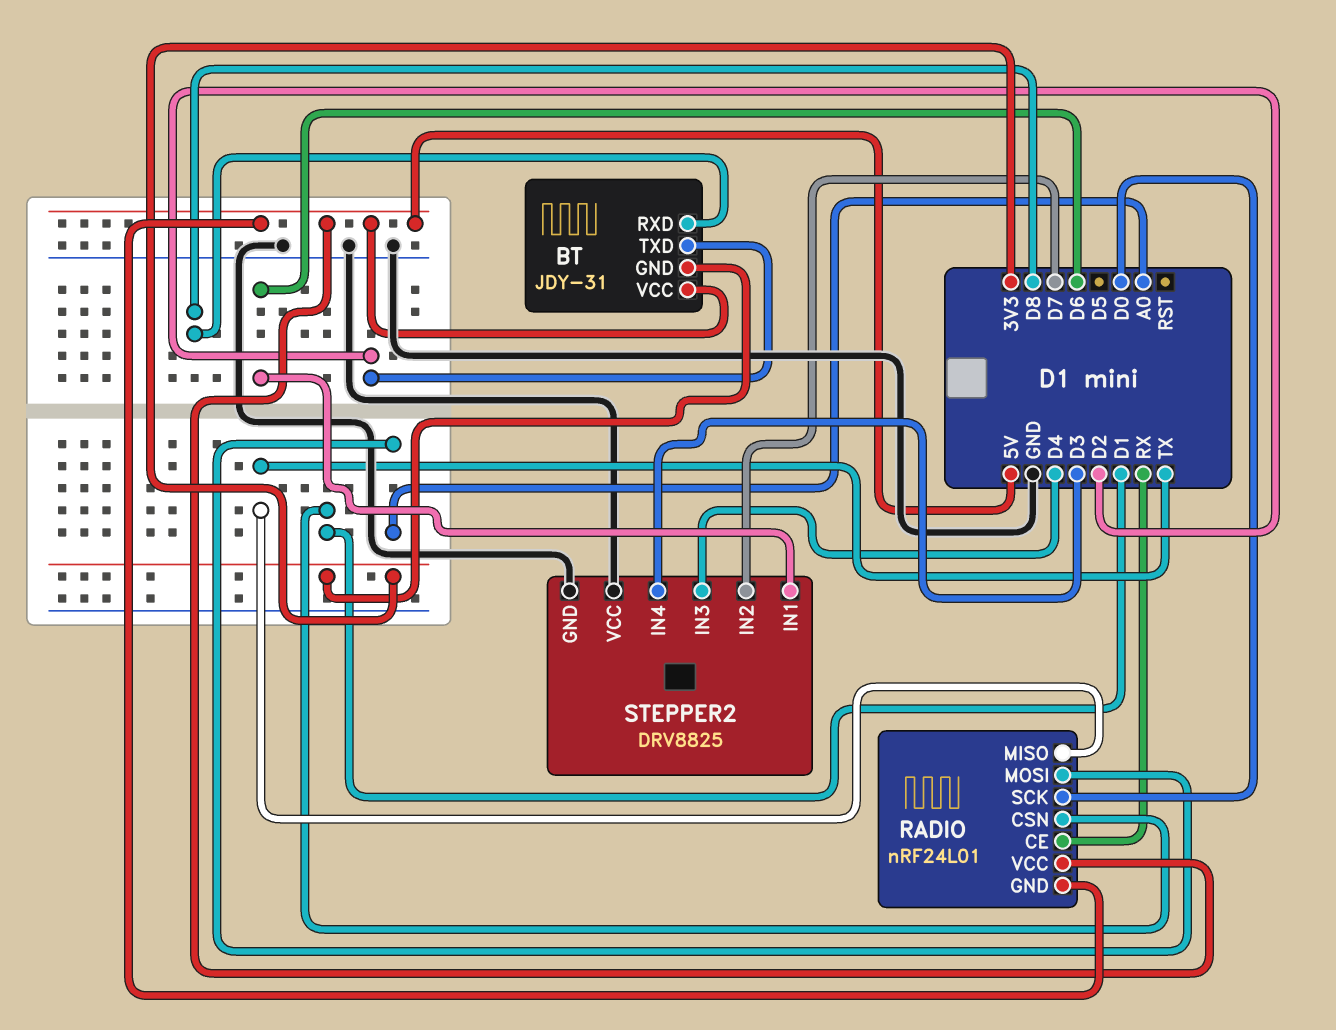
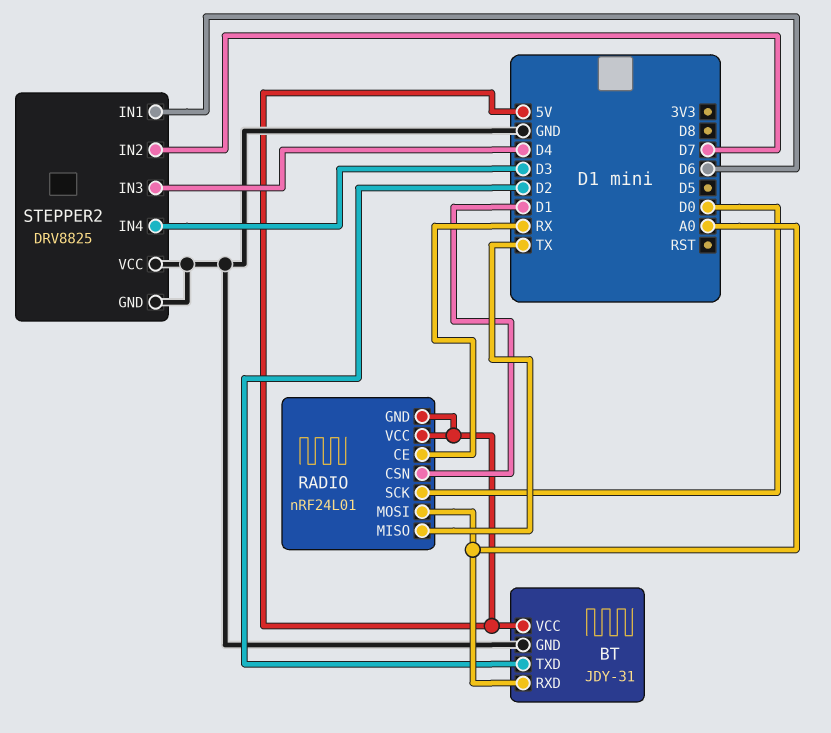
BT pin GND: 3V3 -> GND
BT pin RXD: D8 -> A0

